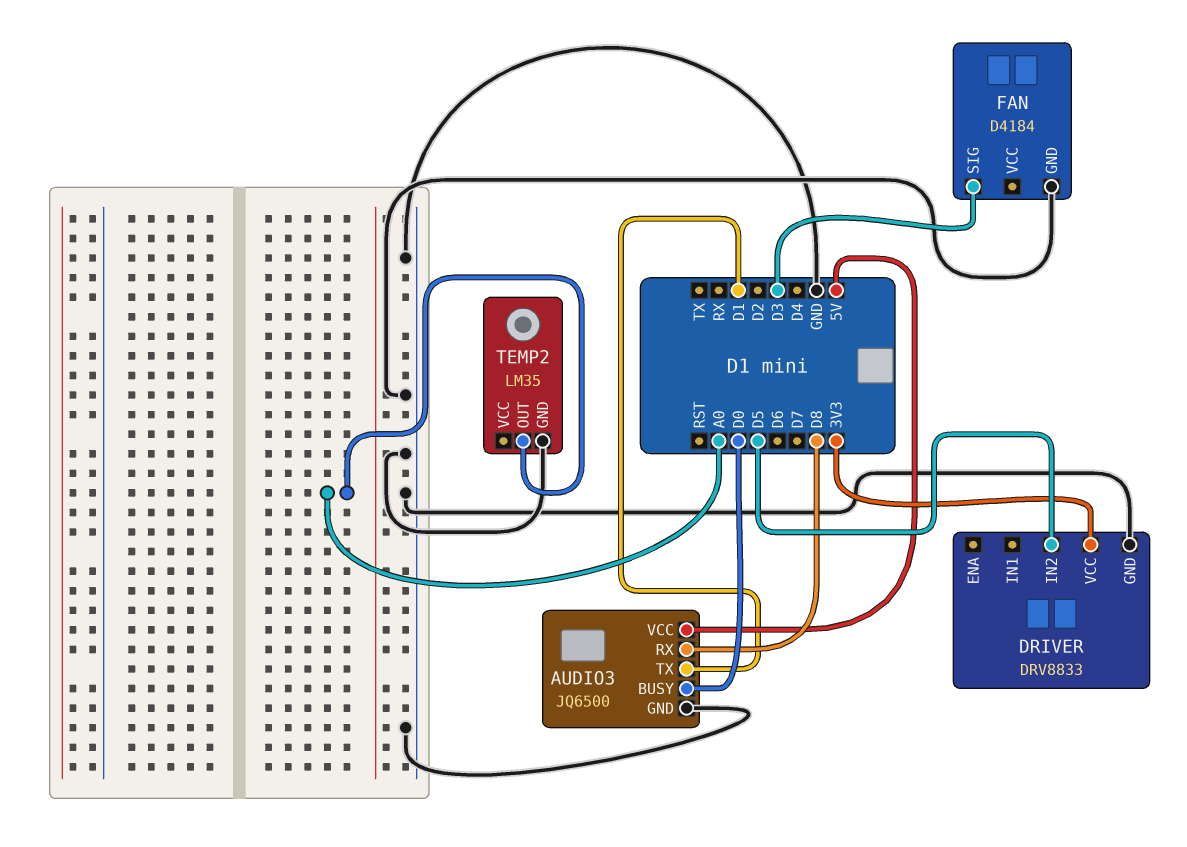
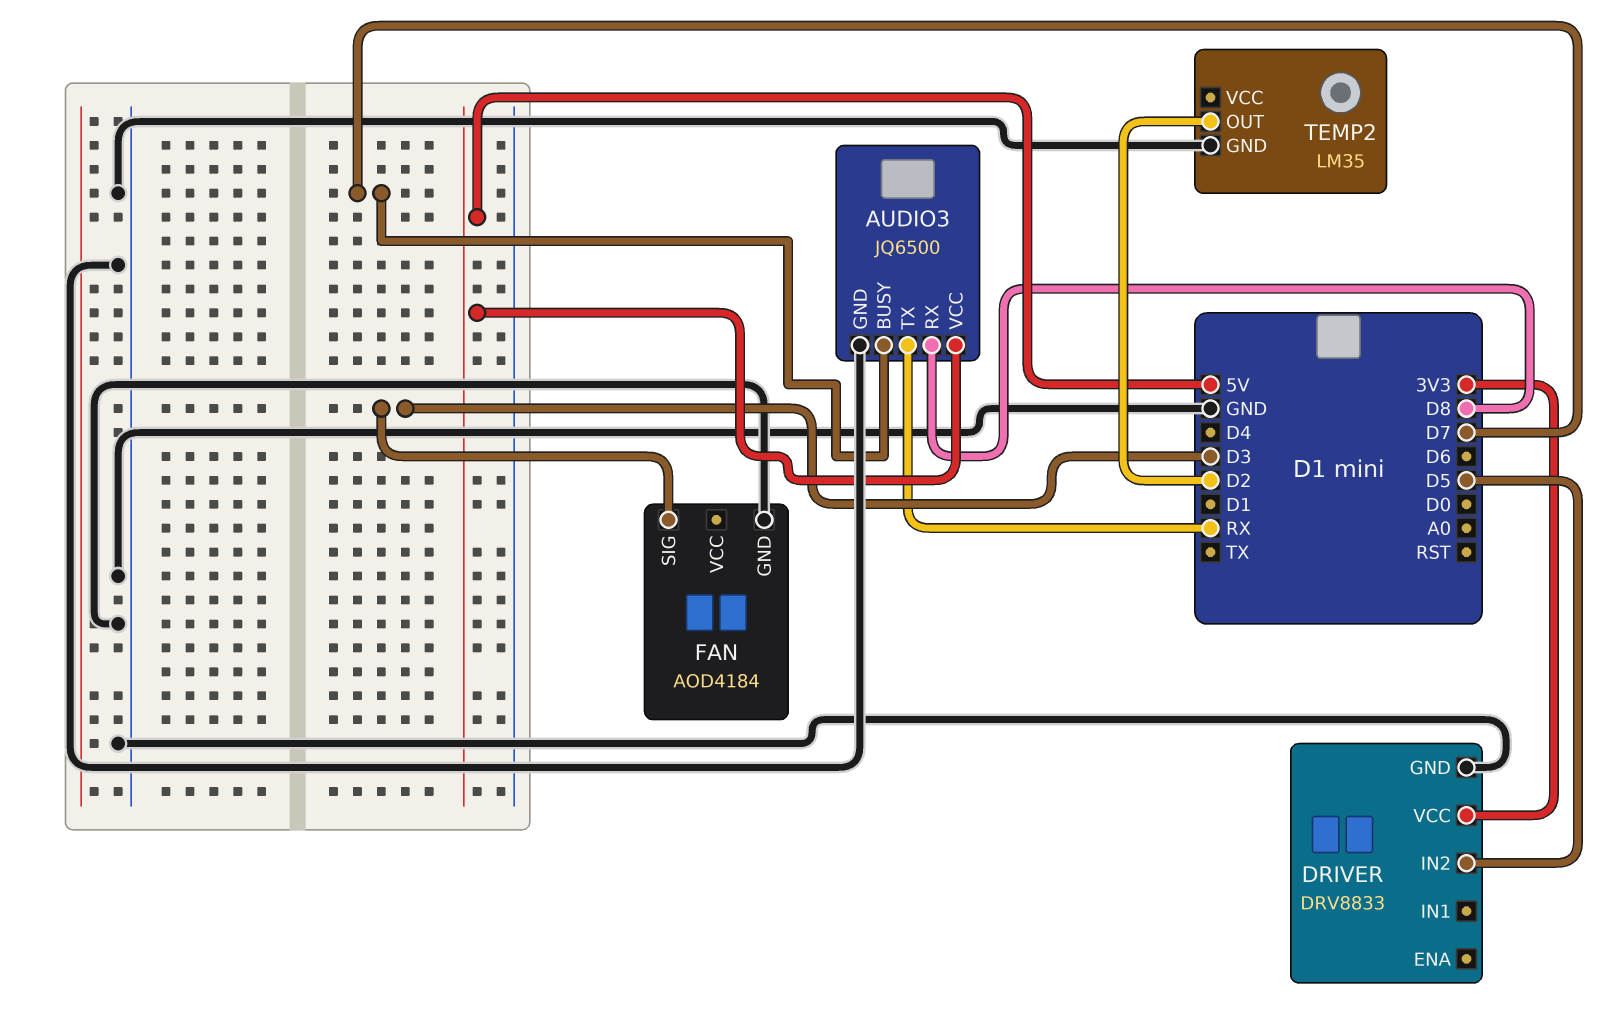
AUDIO3 pin BUSY: D0 -> D7
AUDIO3 pin TX: D1 -> RX
FAN: D4184 -> AOD4184
TEMP2 pin OUT: A0 -> D2

